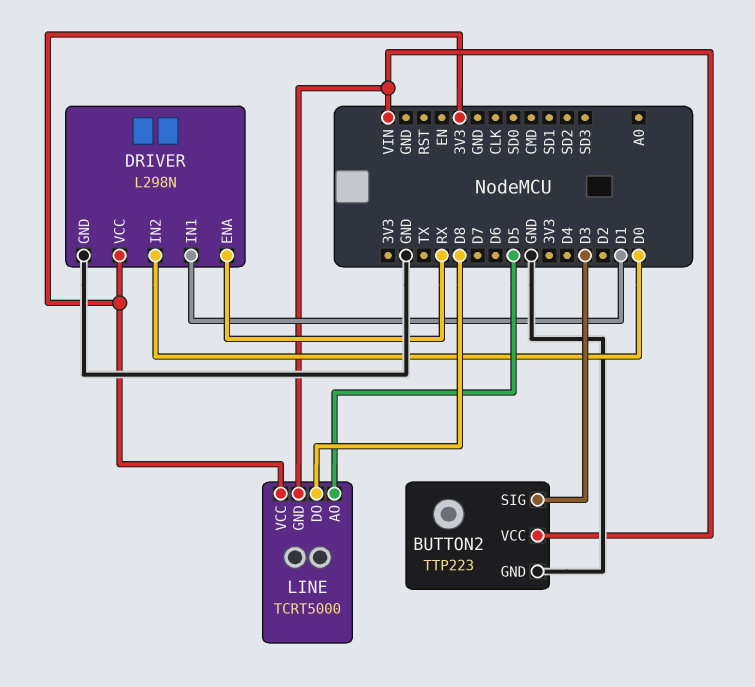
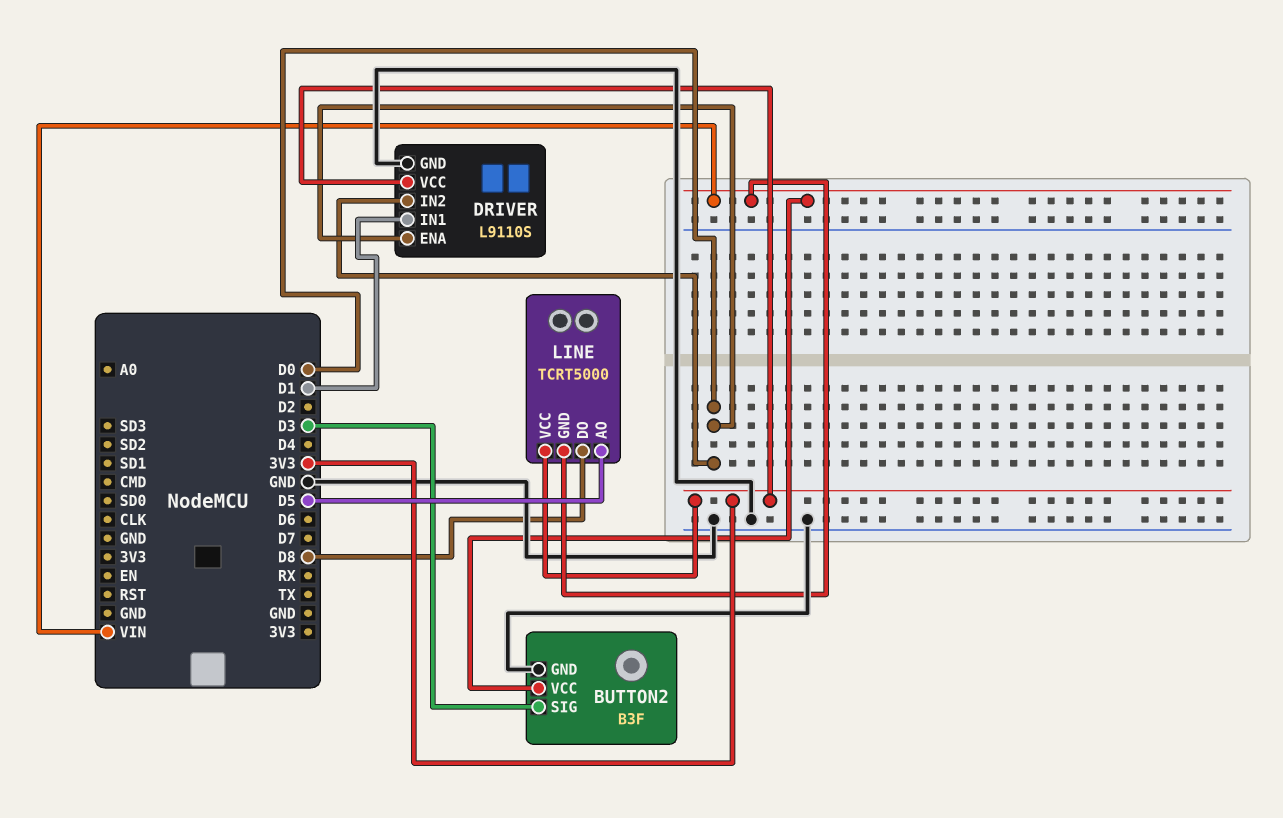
BUTTON2: TTP223 -> B3F
DRIVER: L298N -> L9110S
DRIVER pin ENA: RX -> D0

